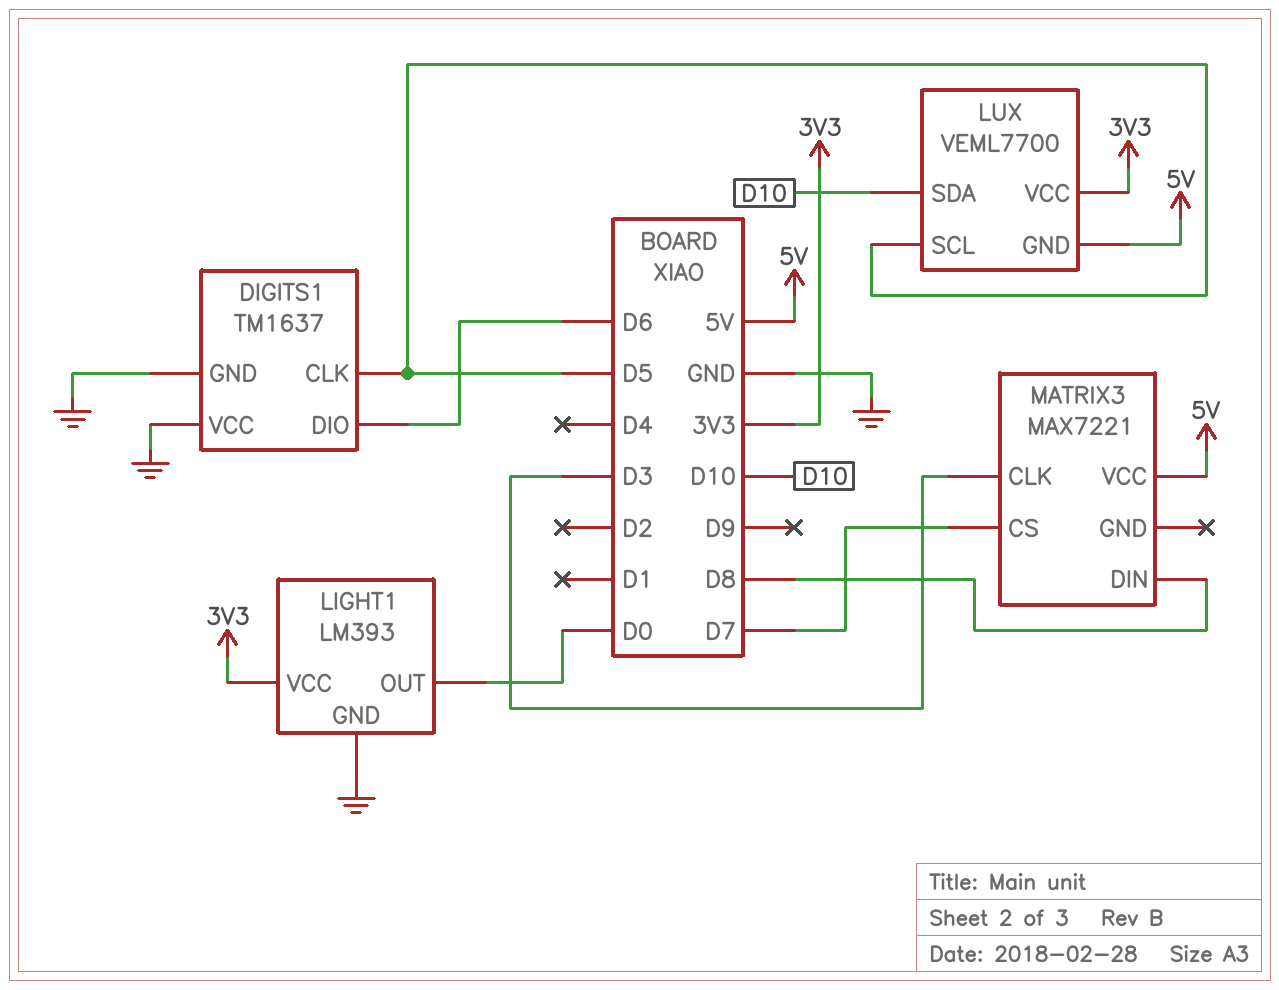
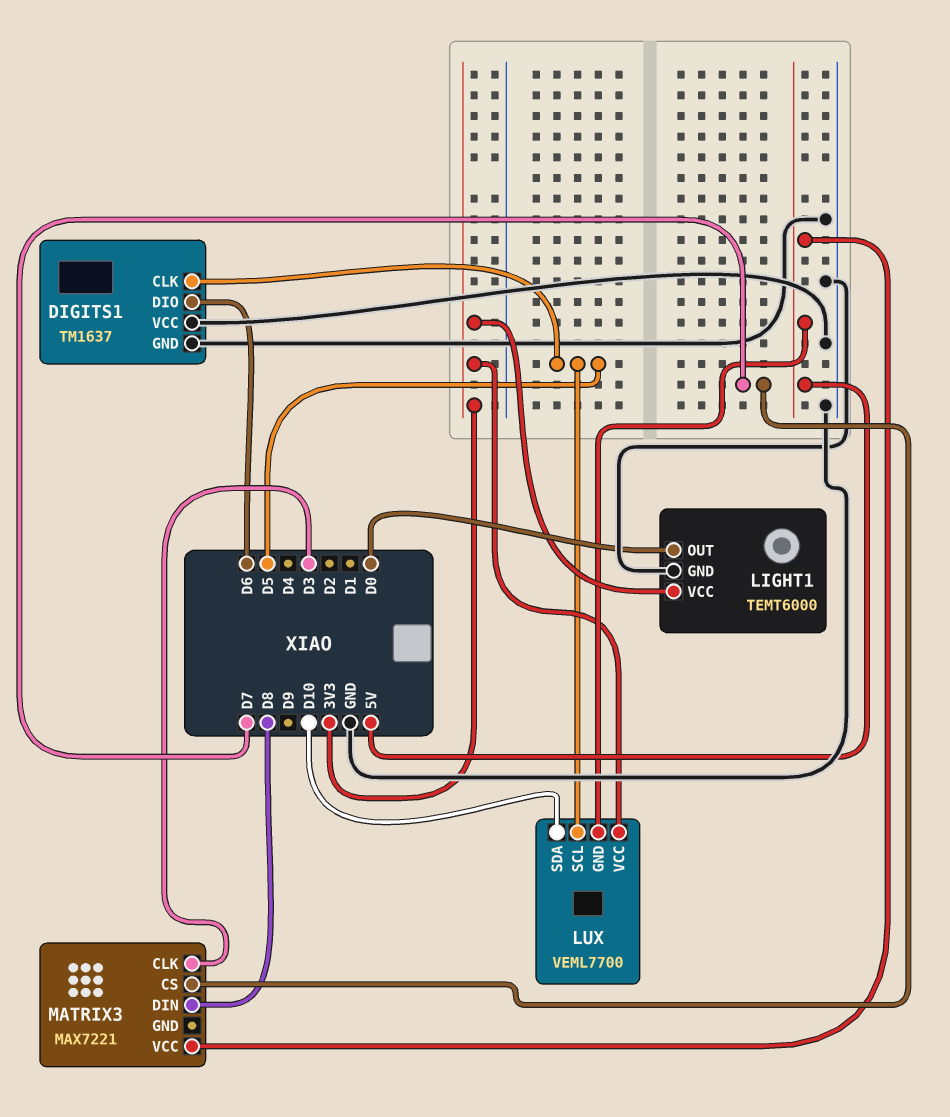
LIGHT1: LM393 -> TEMT6000

